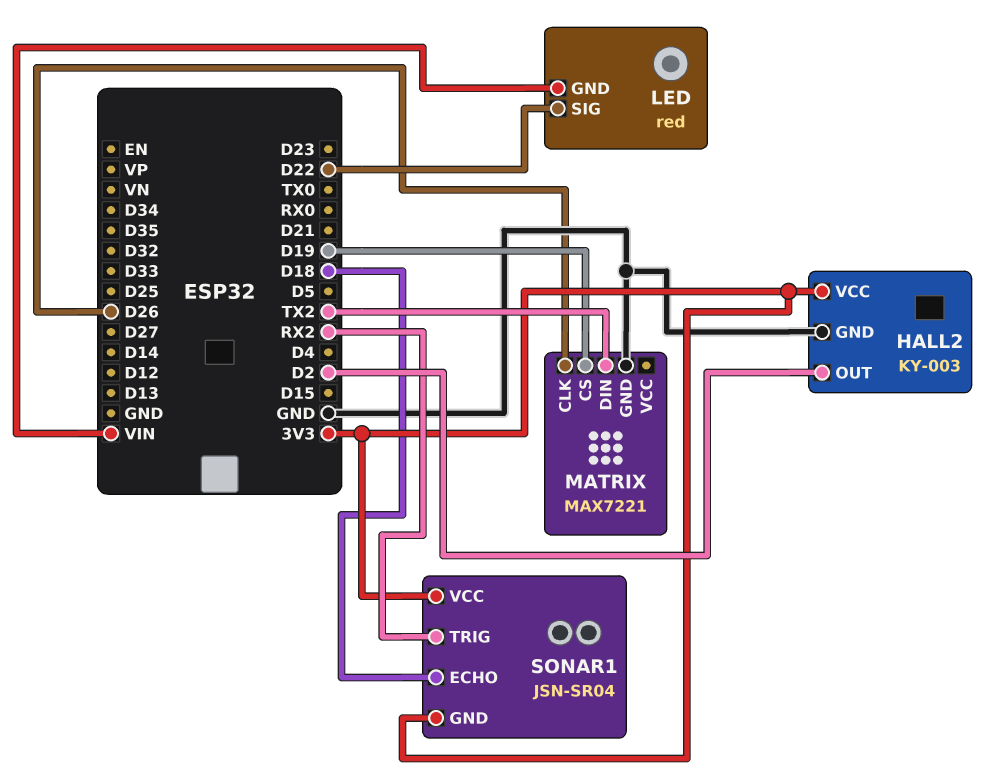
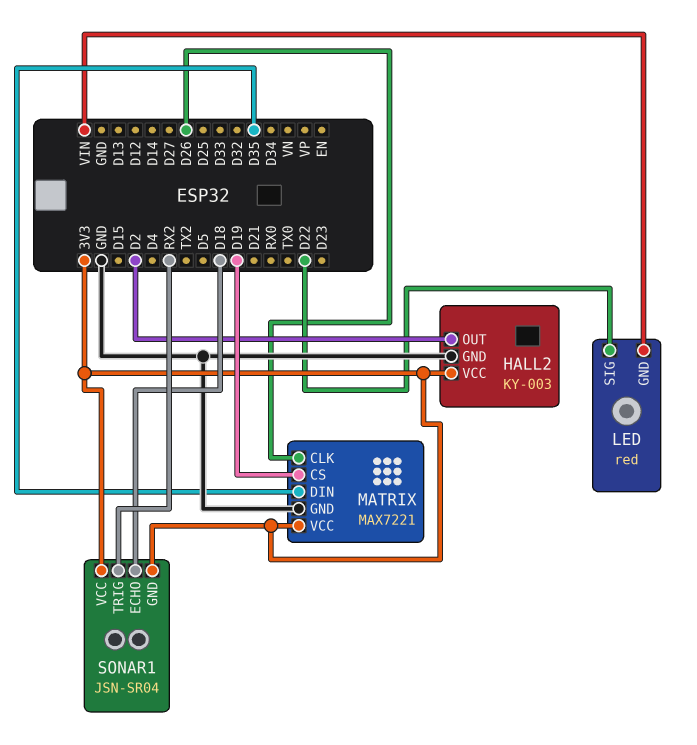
MATRIX pin DIN: TX2 -> D35
MATRIX pin VCC: none -> 3V3

